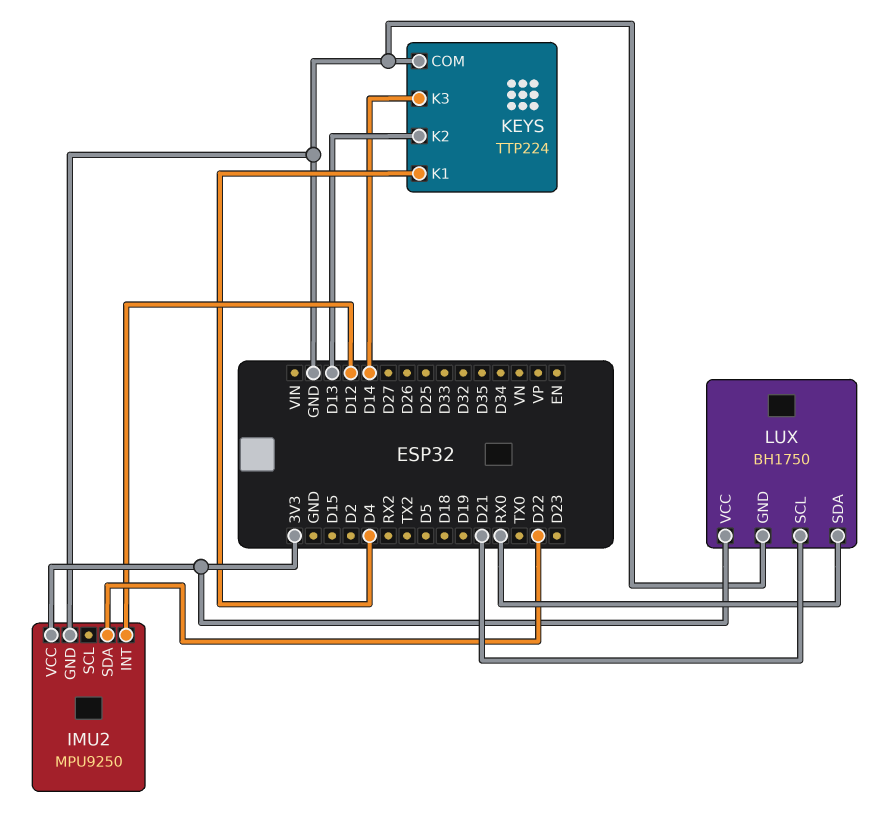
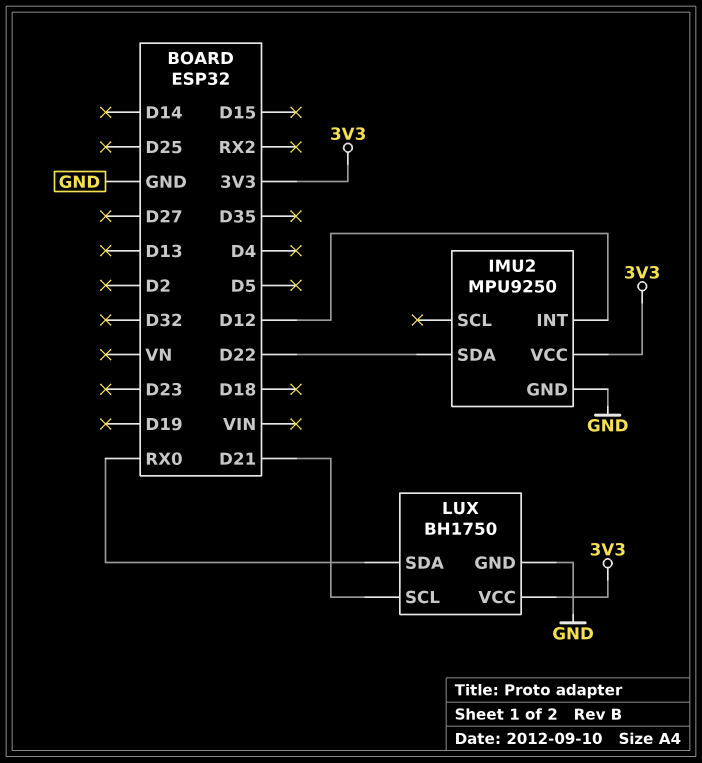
KEYS: TTP224 -> none
KEYS pin COM: GND -> none
KEYS pin K1: D4 -> none
KEYS pin K2: D13 -> none
KEYS pin K3: D14 -> none

